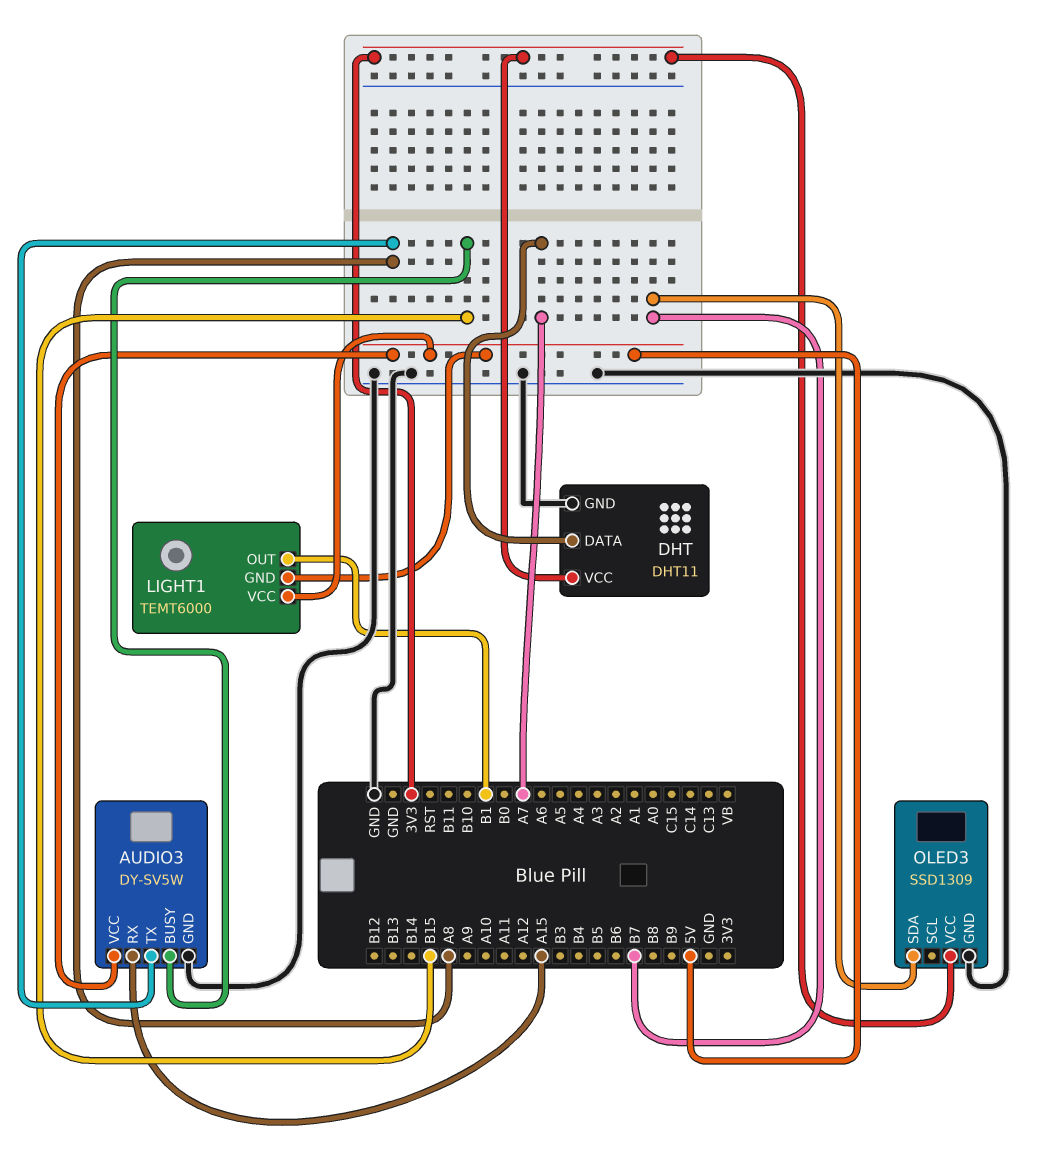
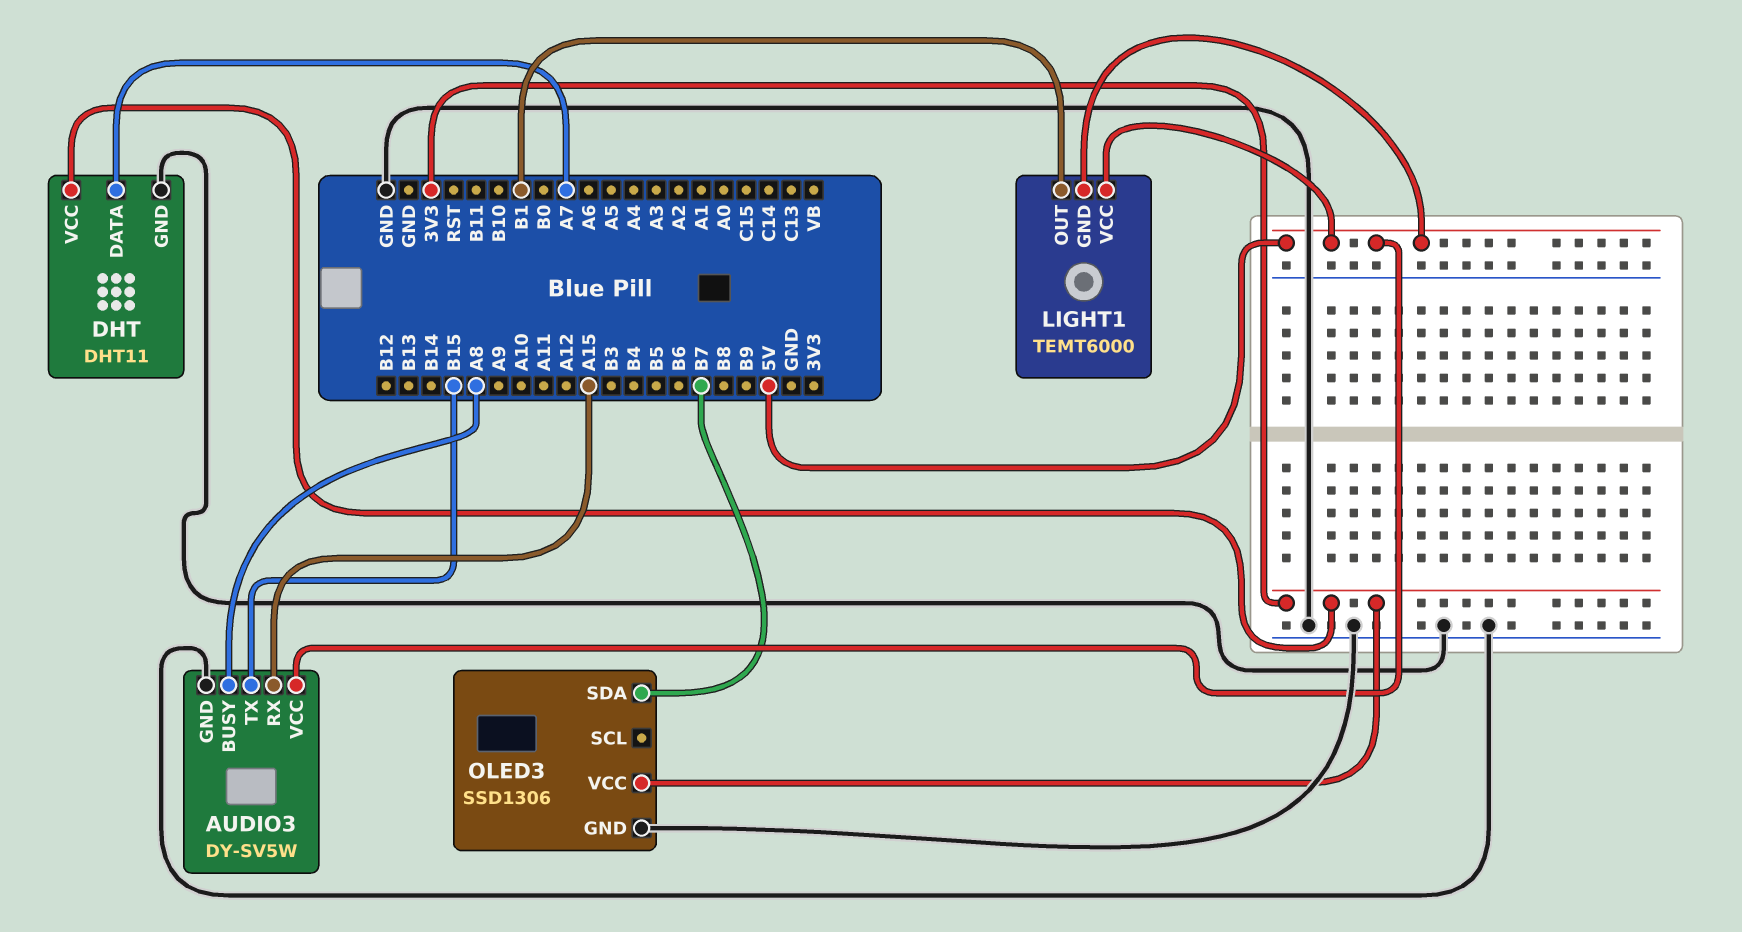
AUDIO3 pin BUSY: B15 -> A8
AUDIO3 pin TX: A8 -> B15
OLED3: SSD1309 -> SSD1306

